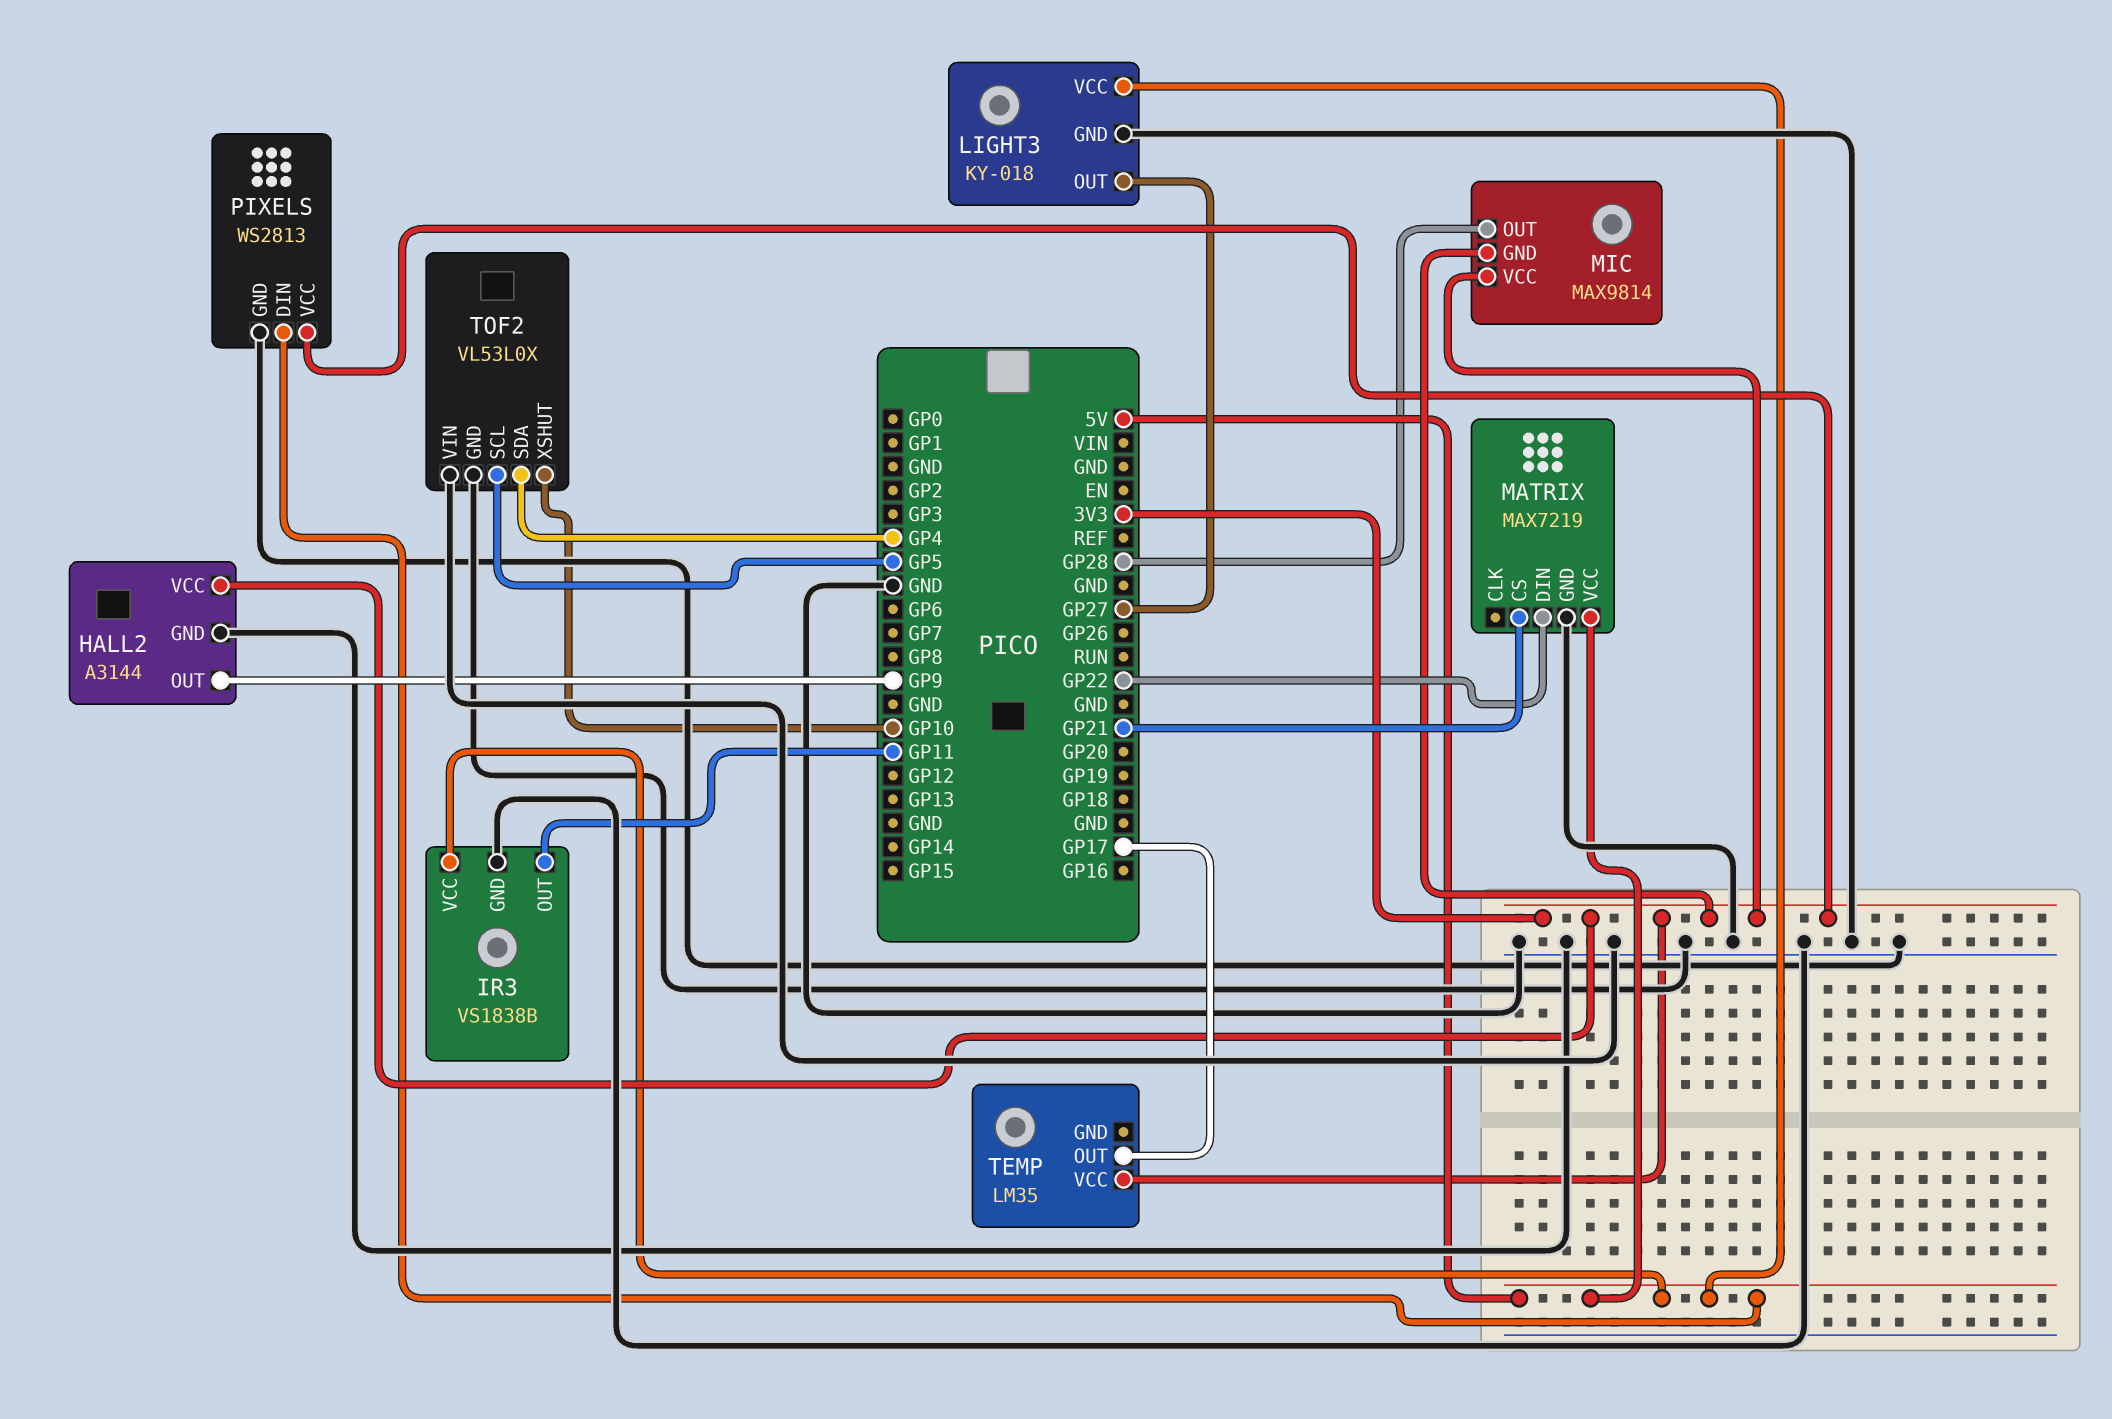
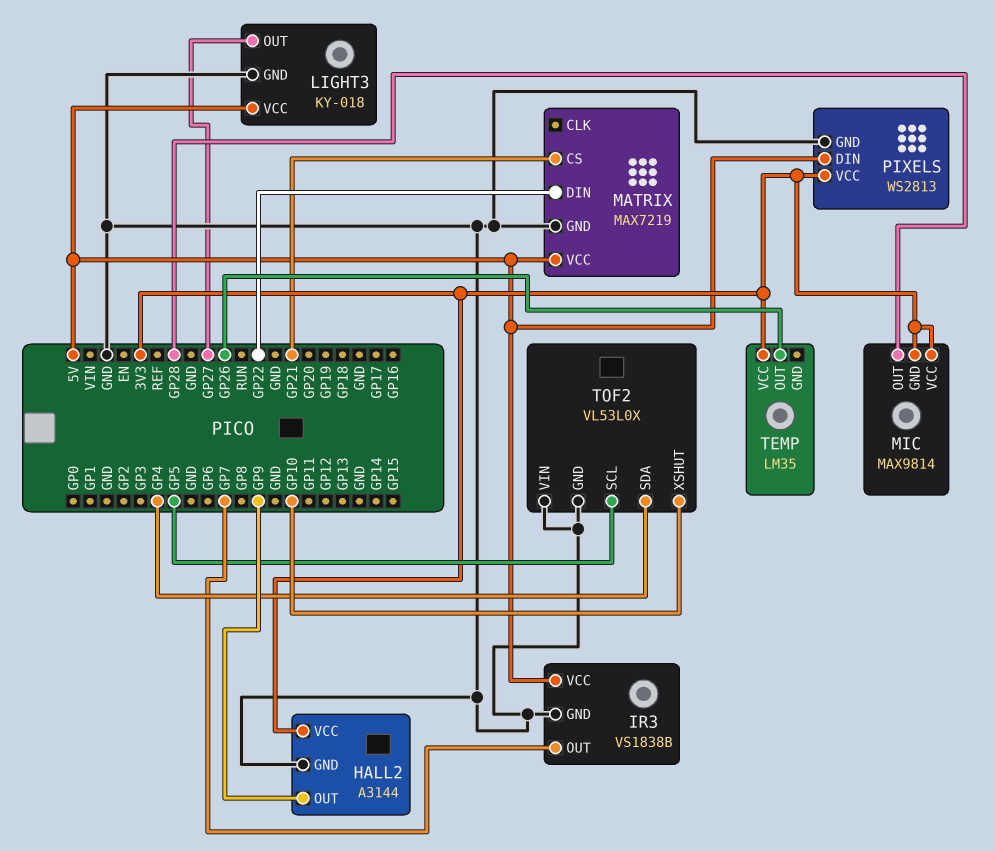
IR3 pin OUT: GP11 -> GP7
TEMP pin OUT: GP17 -> GP26

